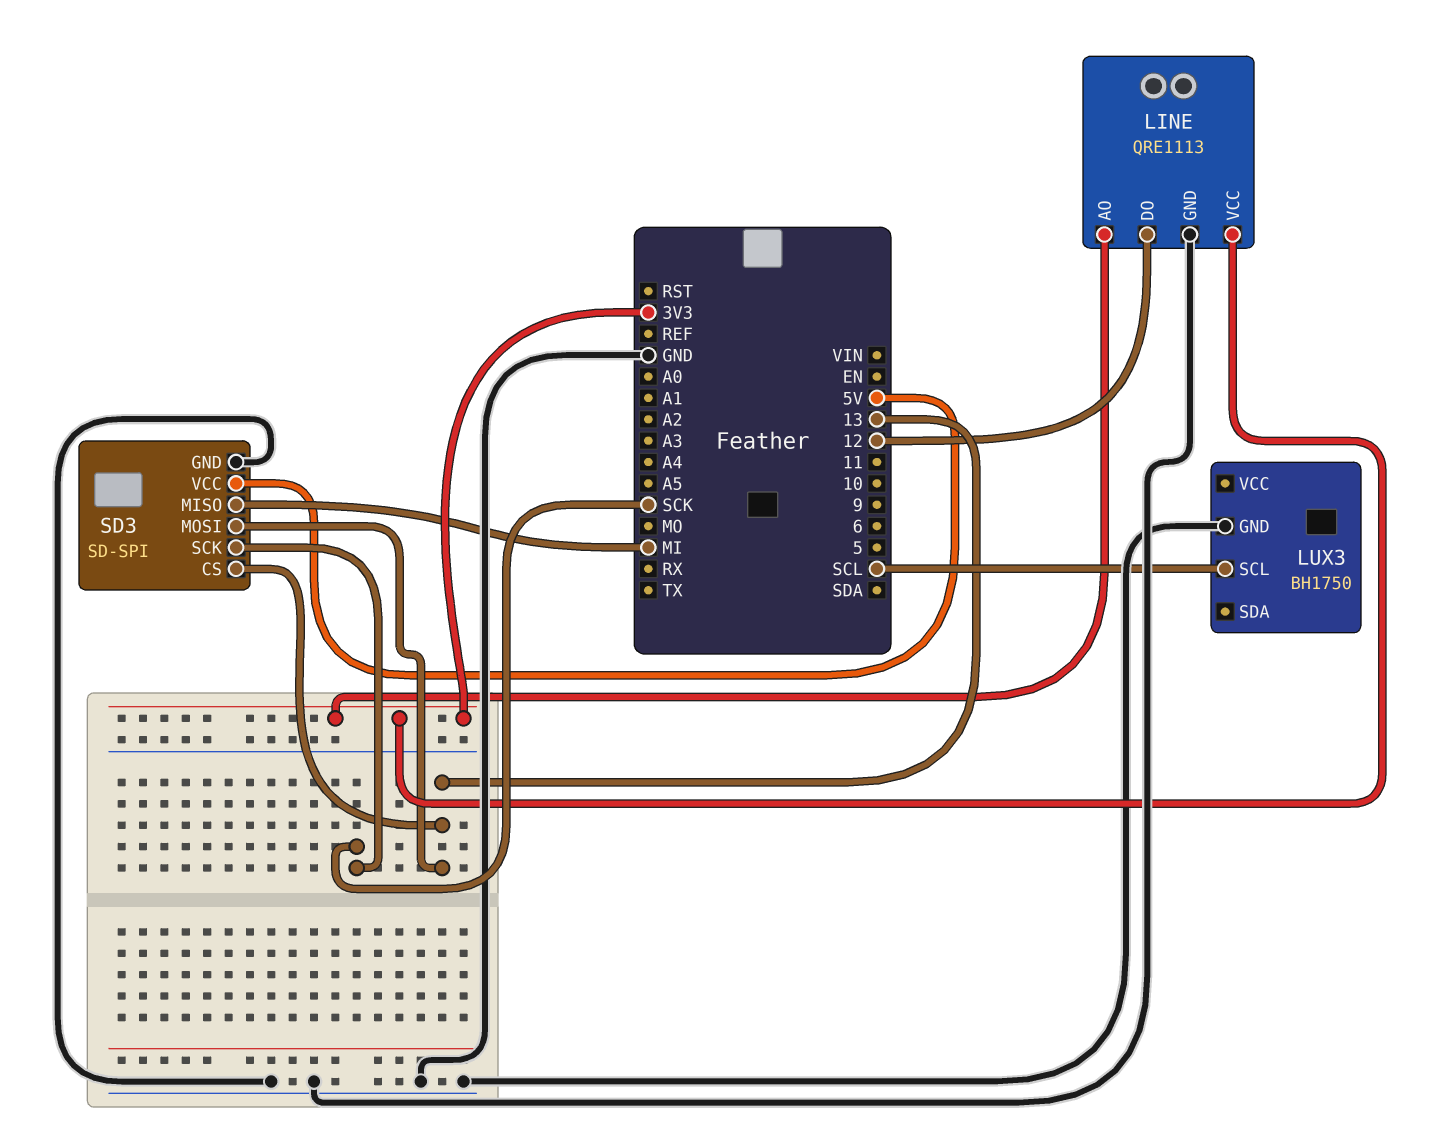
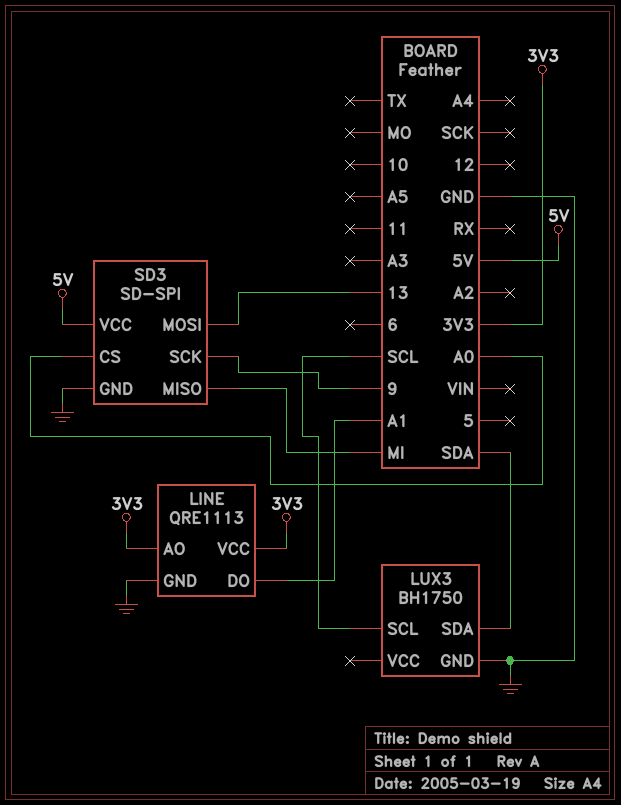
LINE pin DO: 12 -> A1
LUX3 pin SDA: none -> SDA
SD3 pin CS: 13 -> A0
SD3 pin SCK: SCK -> 9

